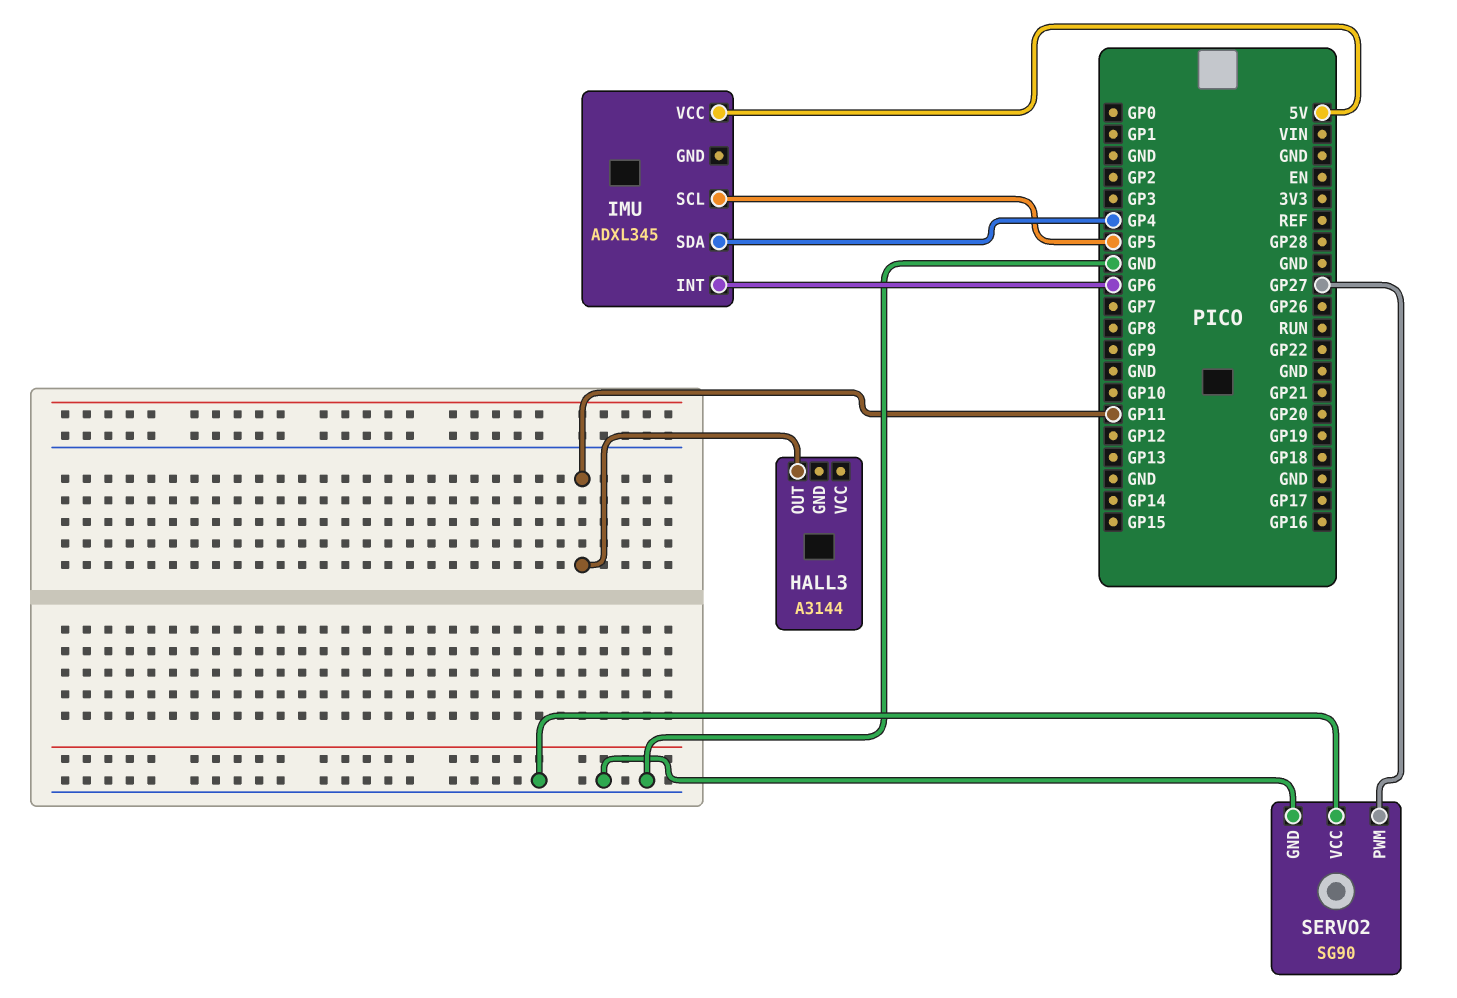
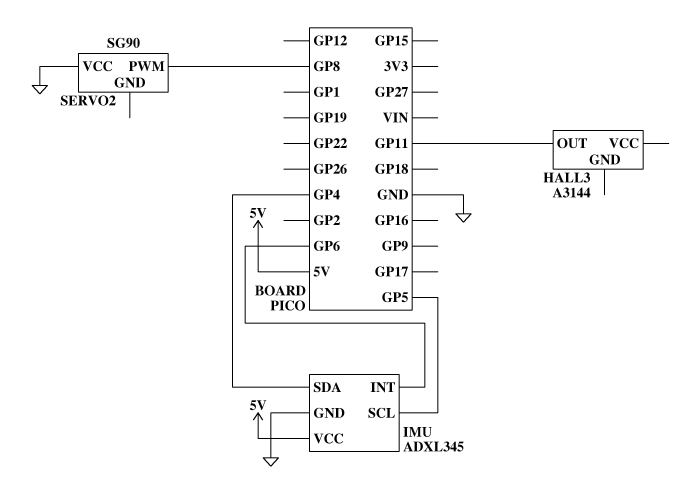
IMU pin GND: none -> GND
SERVO2 pin GND: GND -> none
SERVO2 pin PWM: GP27 -> GP8

